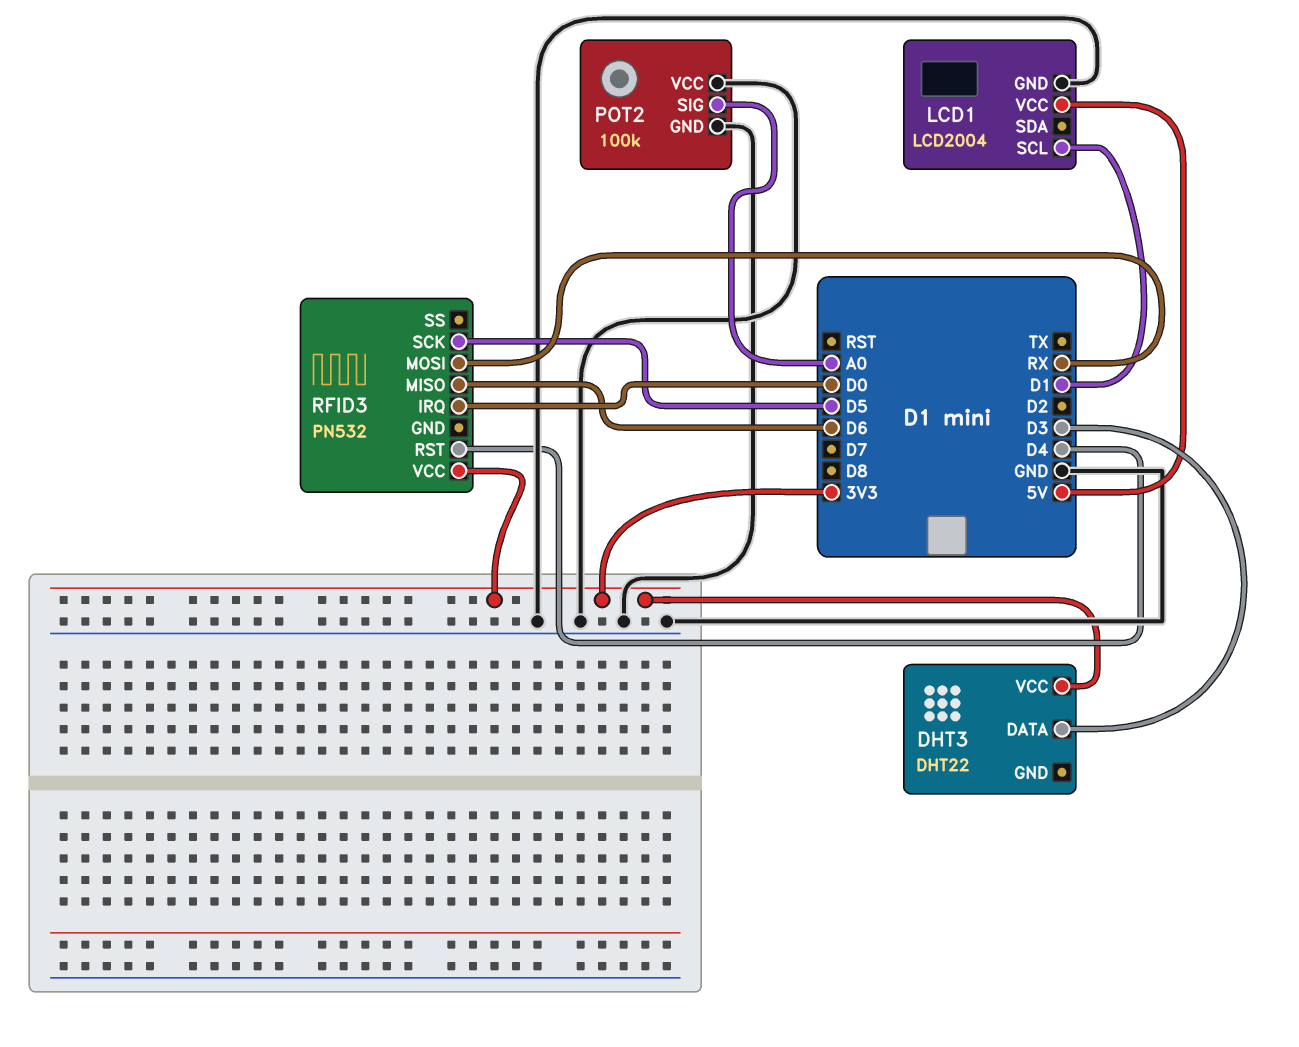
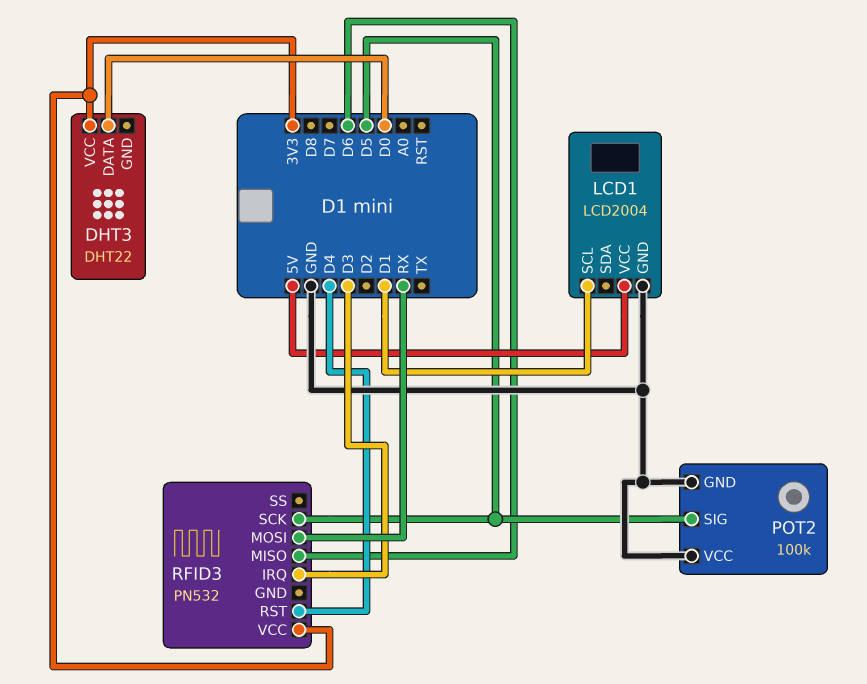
DHT3 pin DATA: D3 -> D0
POT2 pin SIG: A0 -> D5
RFID3 pin IRQ: D0 -> D3

